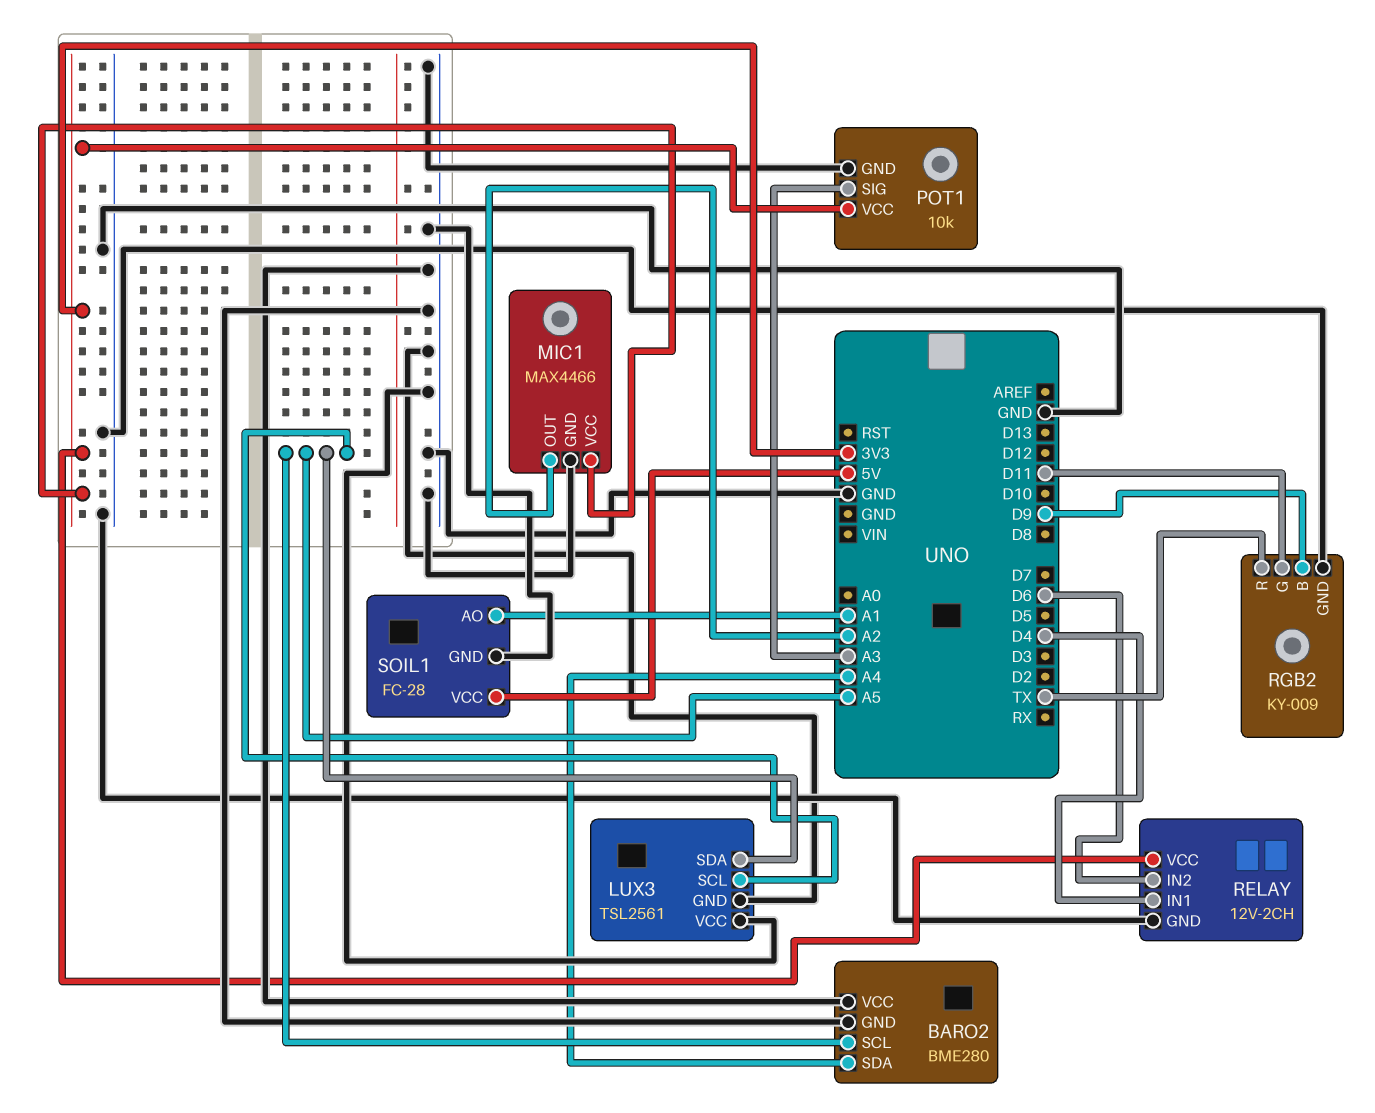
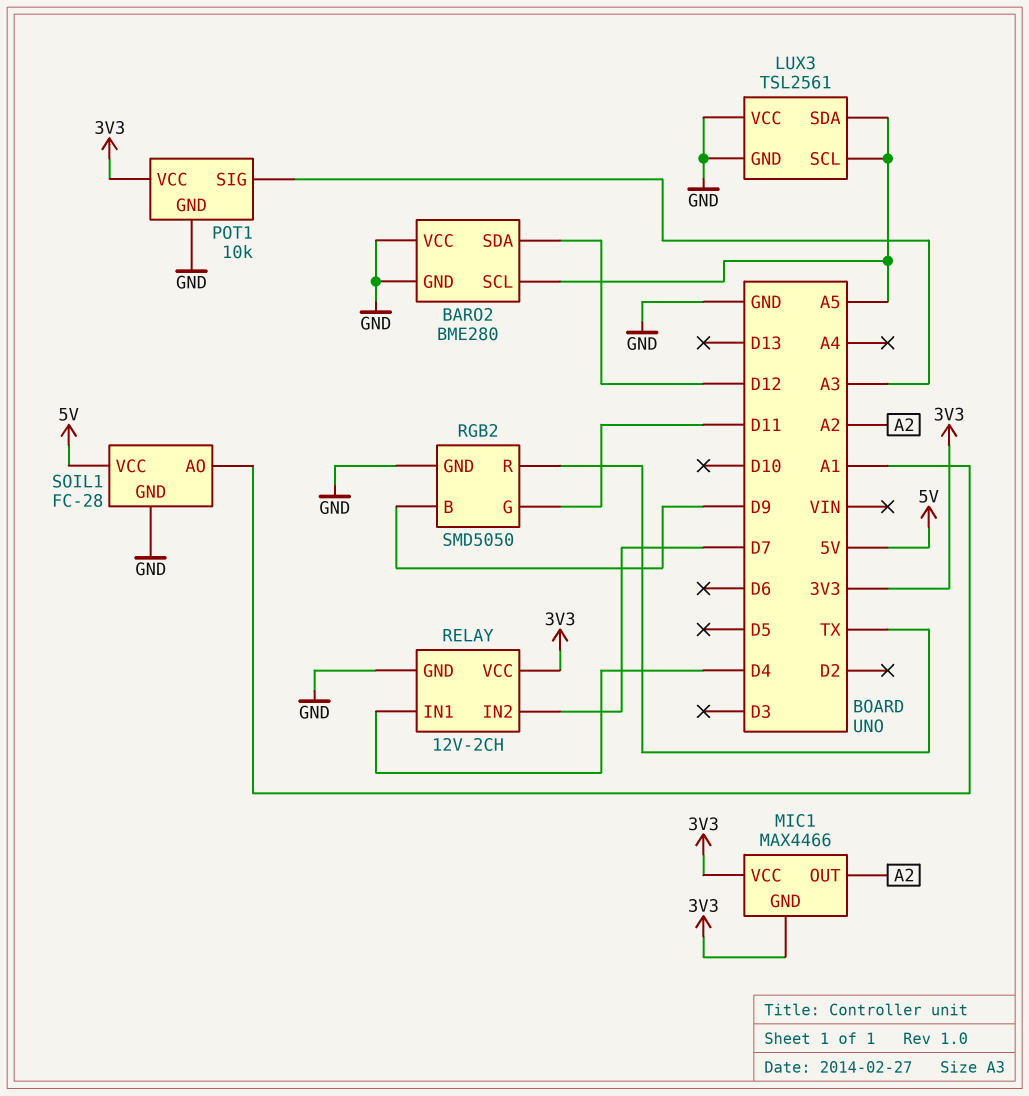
BARO2 pin SDA: A4 -> D12
MIC1 pin GND: GND -> 3V3
RELAY pin IN2: D6 -> D7
RGB2: KY-009 -> SMD5050

